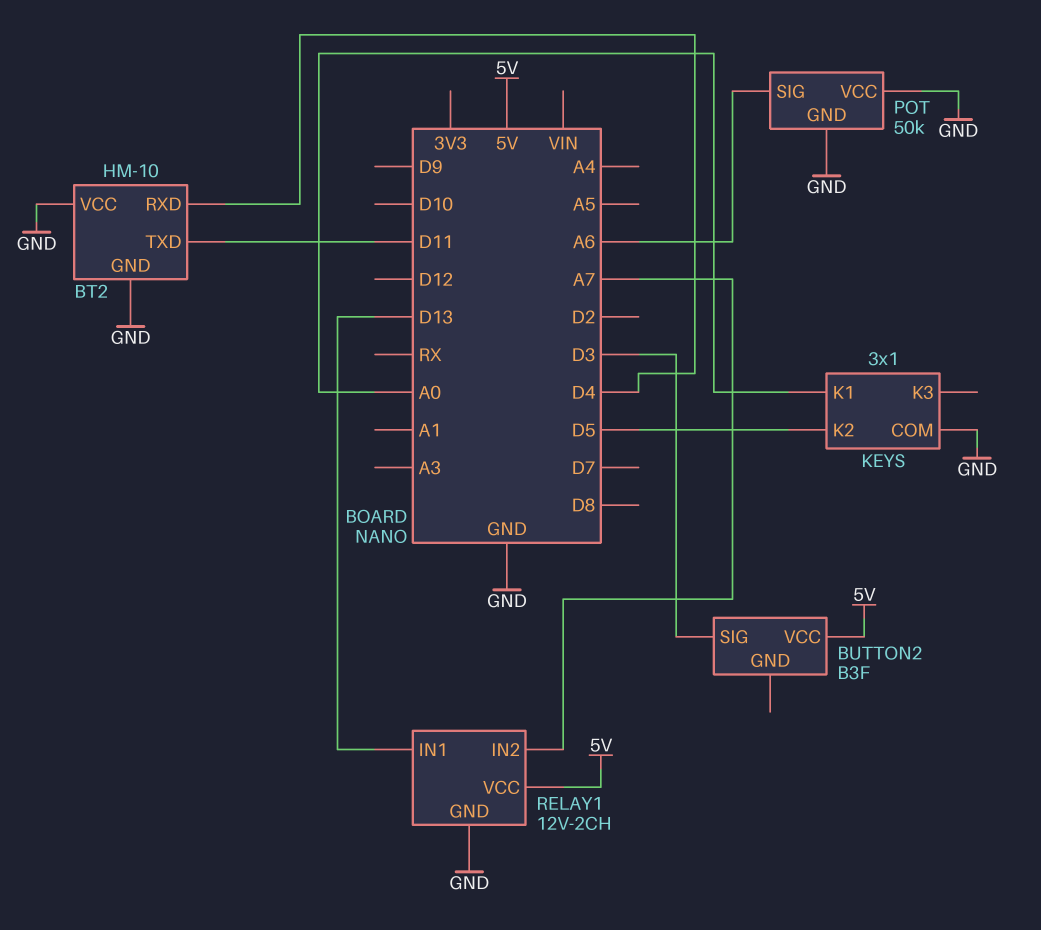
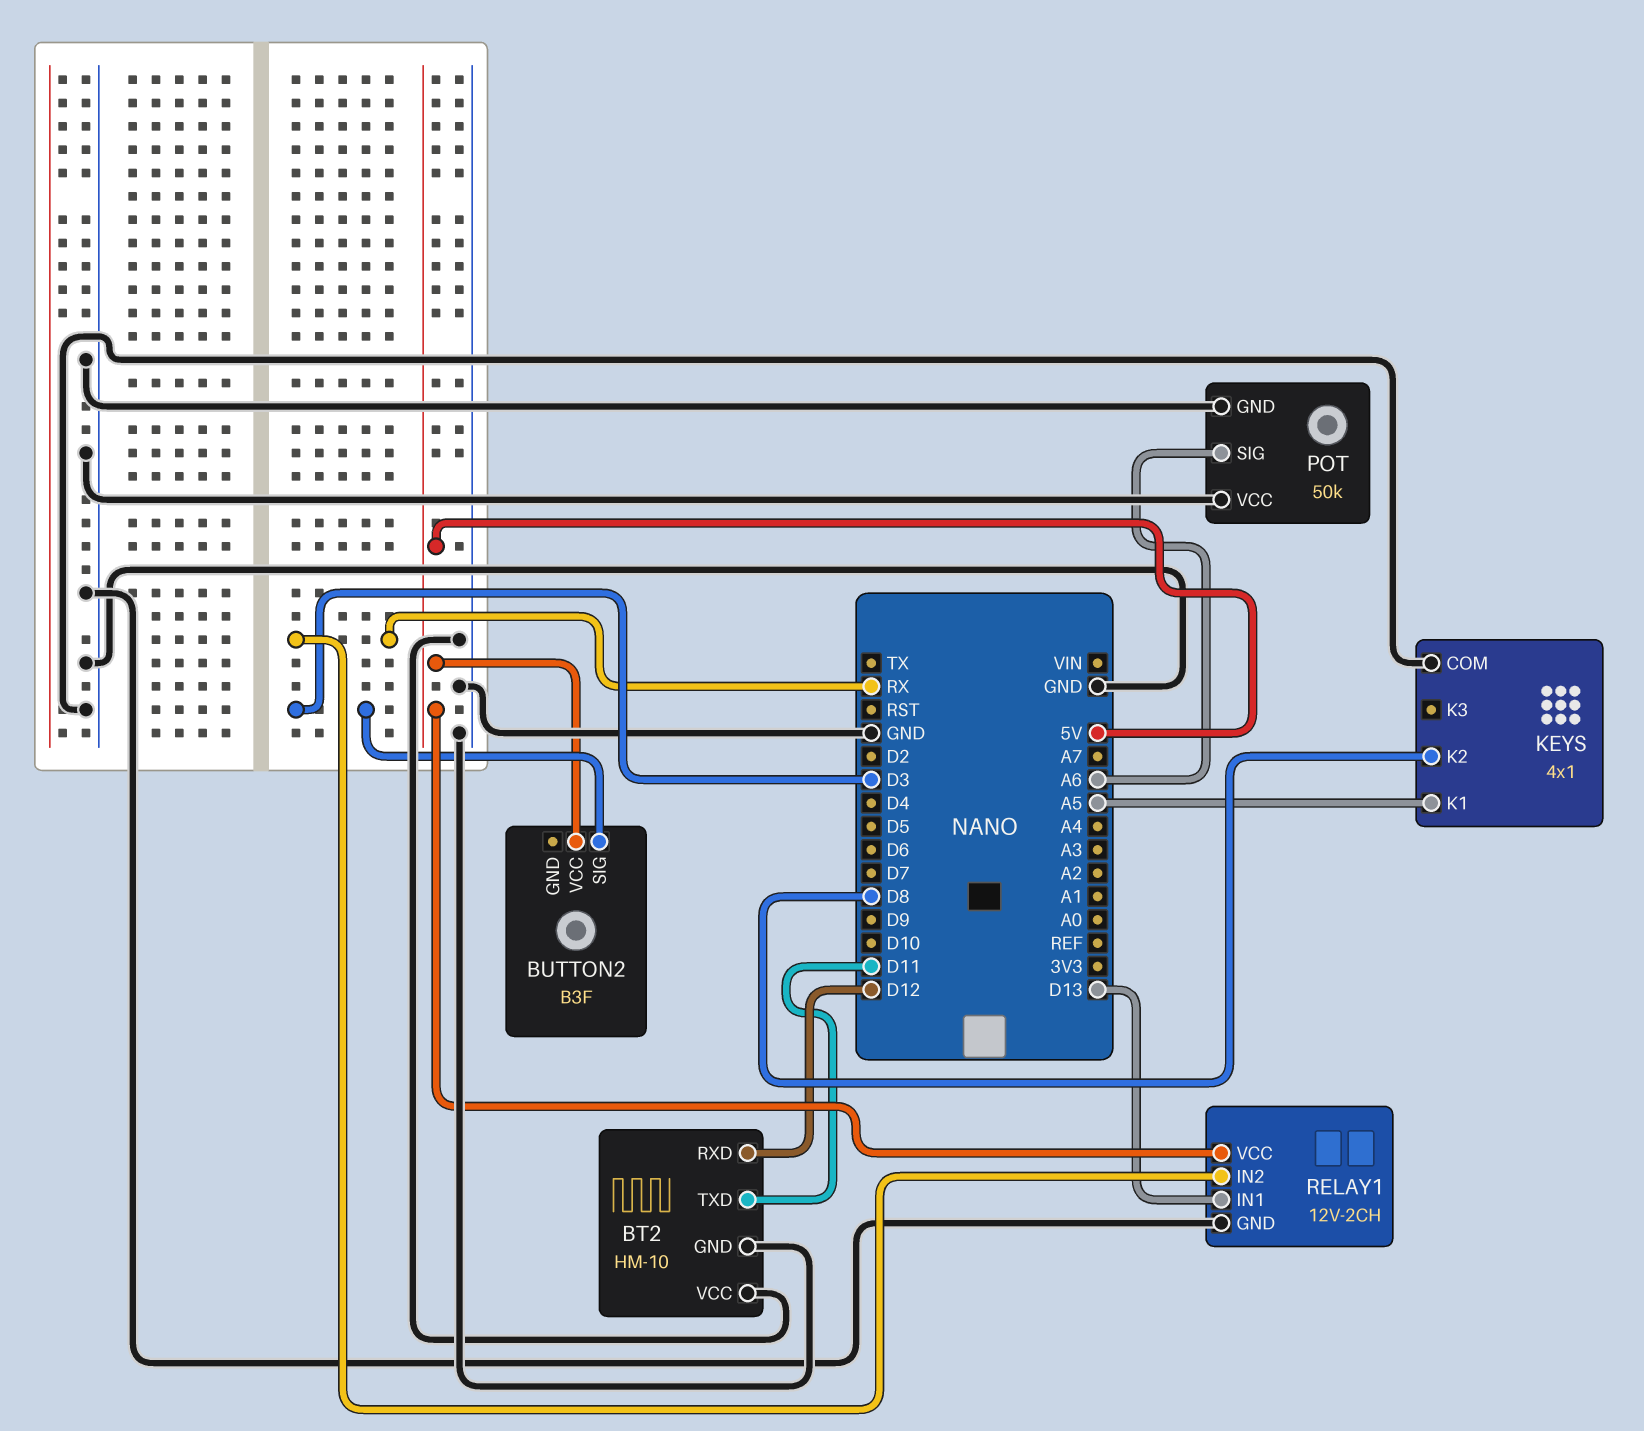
BT2 pin RXD: D4 -> D12
KEYS: 3x1 -> 4x1
KEYS pin K1: A0 -> A5
KEYS pin K2: D5 -> D8
RELAY1 pin IN2: A7 -> RX

